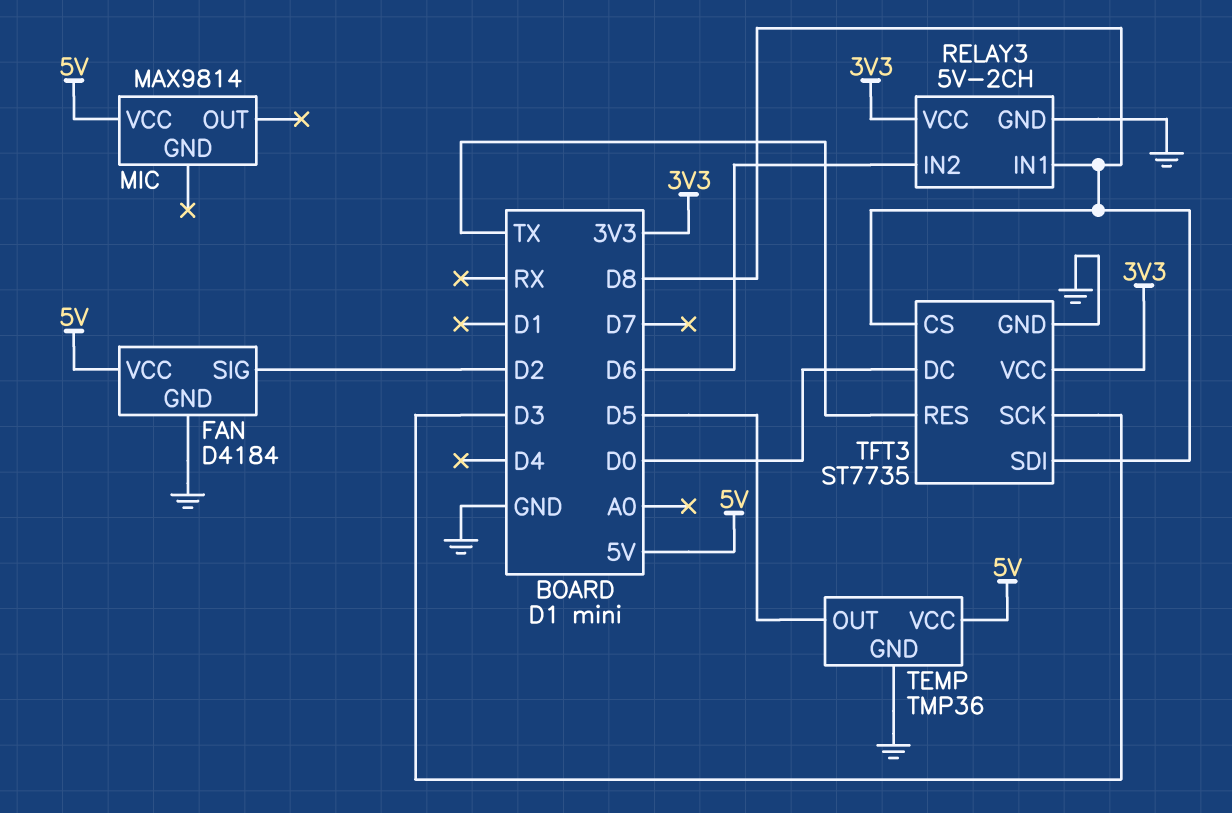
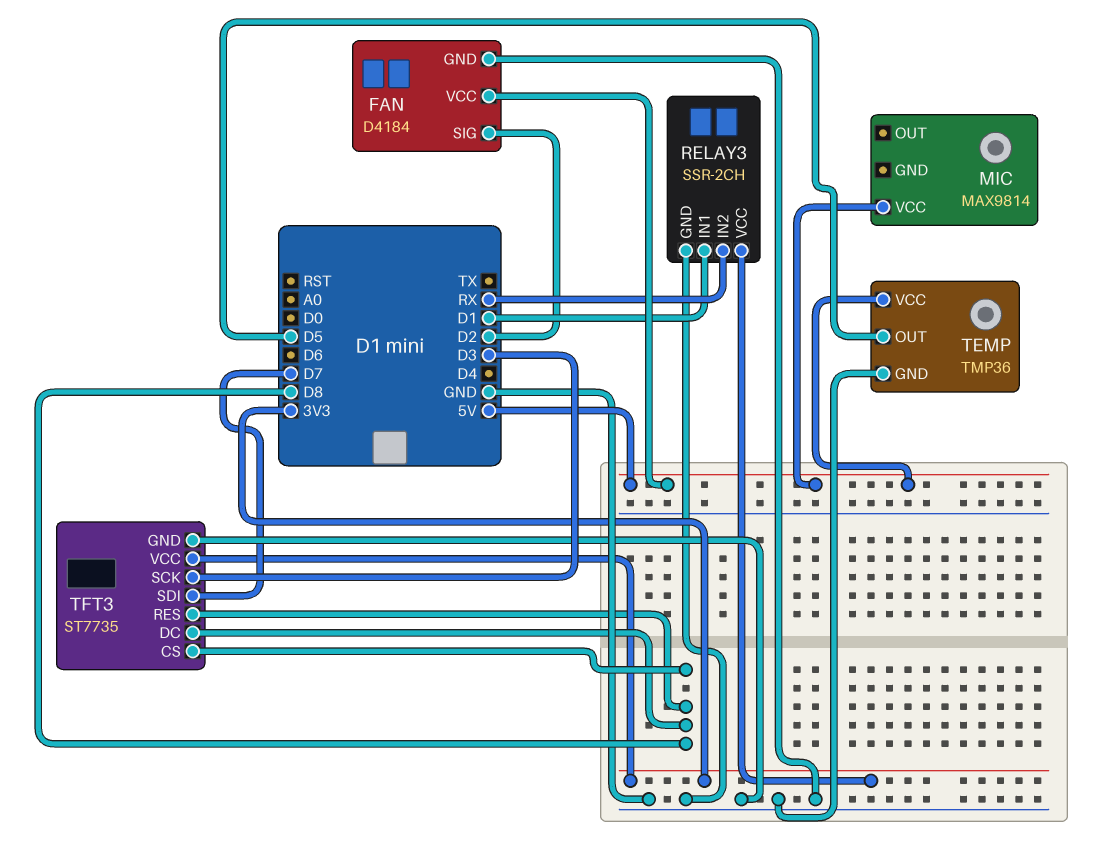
RELAY3: 5V-2CH -> SSR-2CH
RELAY3 pin IN1: D8 -> D1
RELAY3 pin IN2: D6 -> RX
TFT3 pin DC: D0 -> D8
TFT3 pin RES: TX -> D8
TFT3 pin SDI: D8 -> D7

